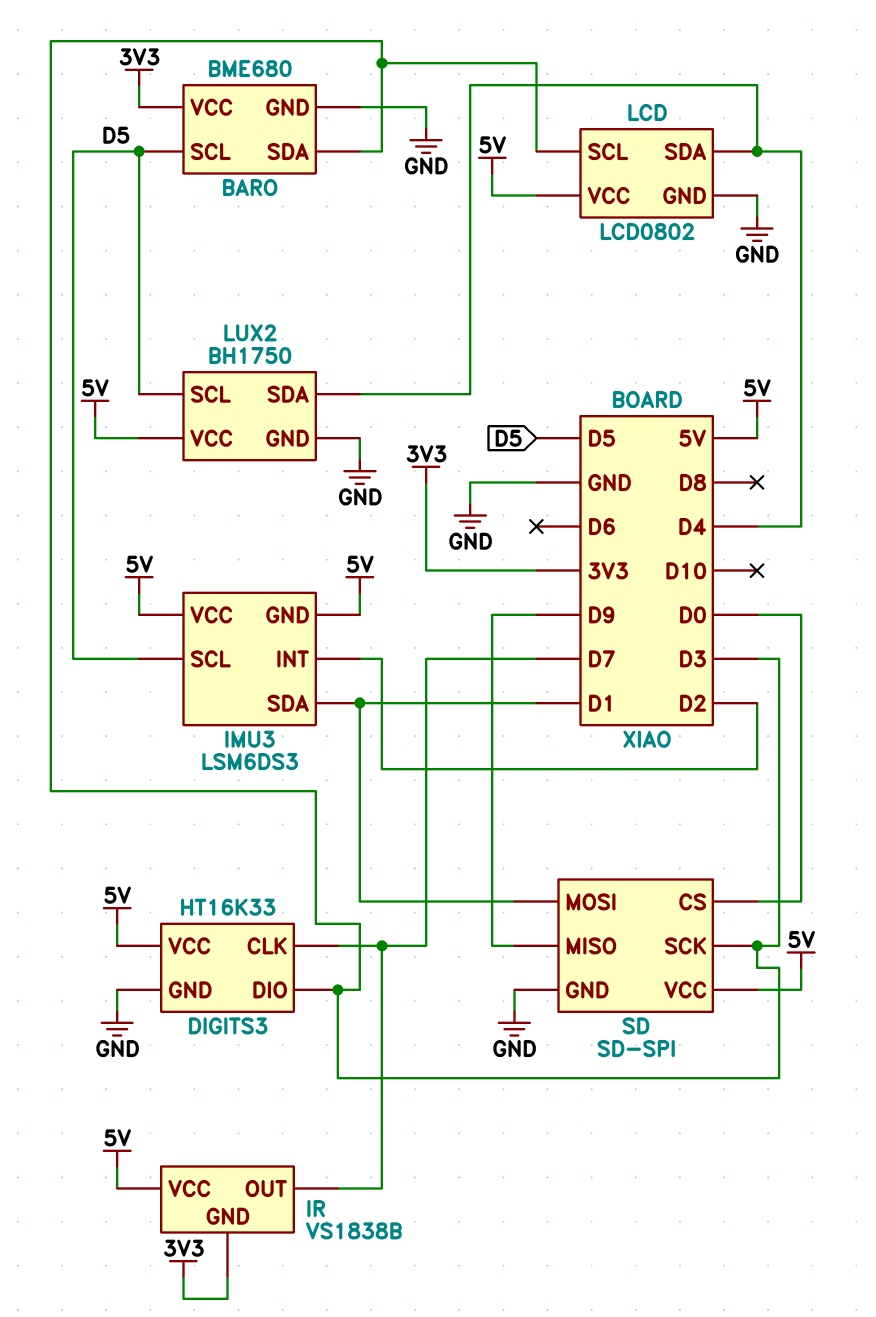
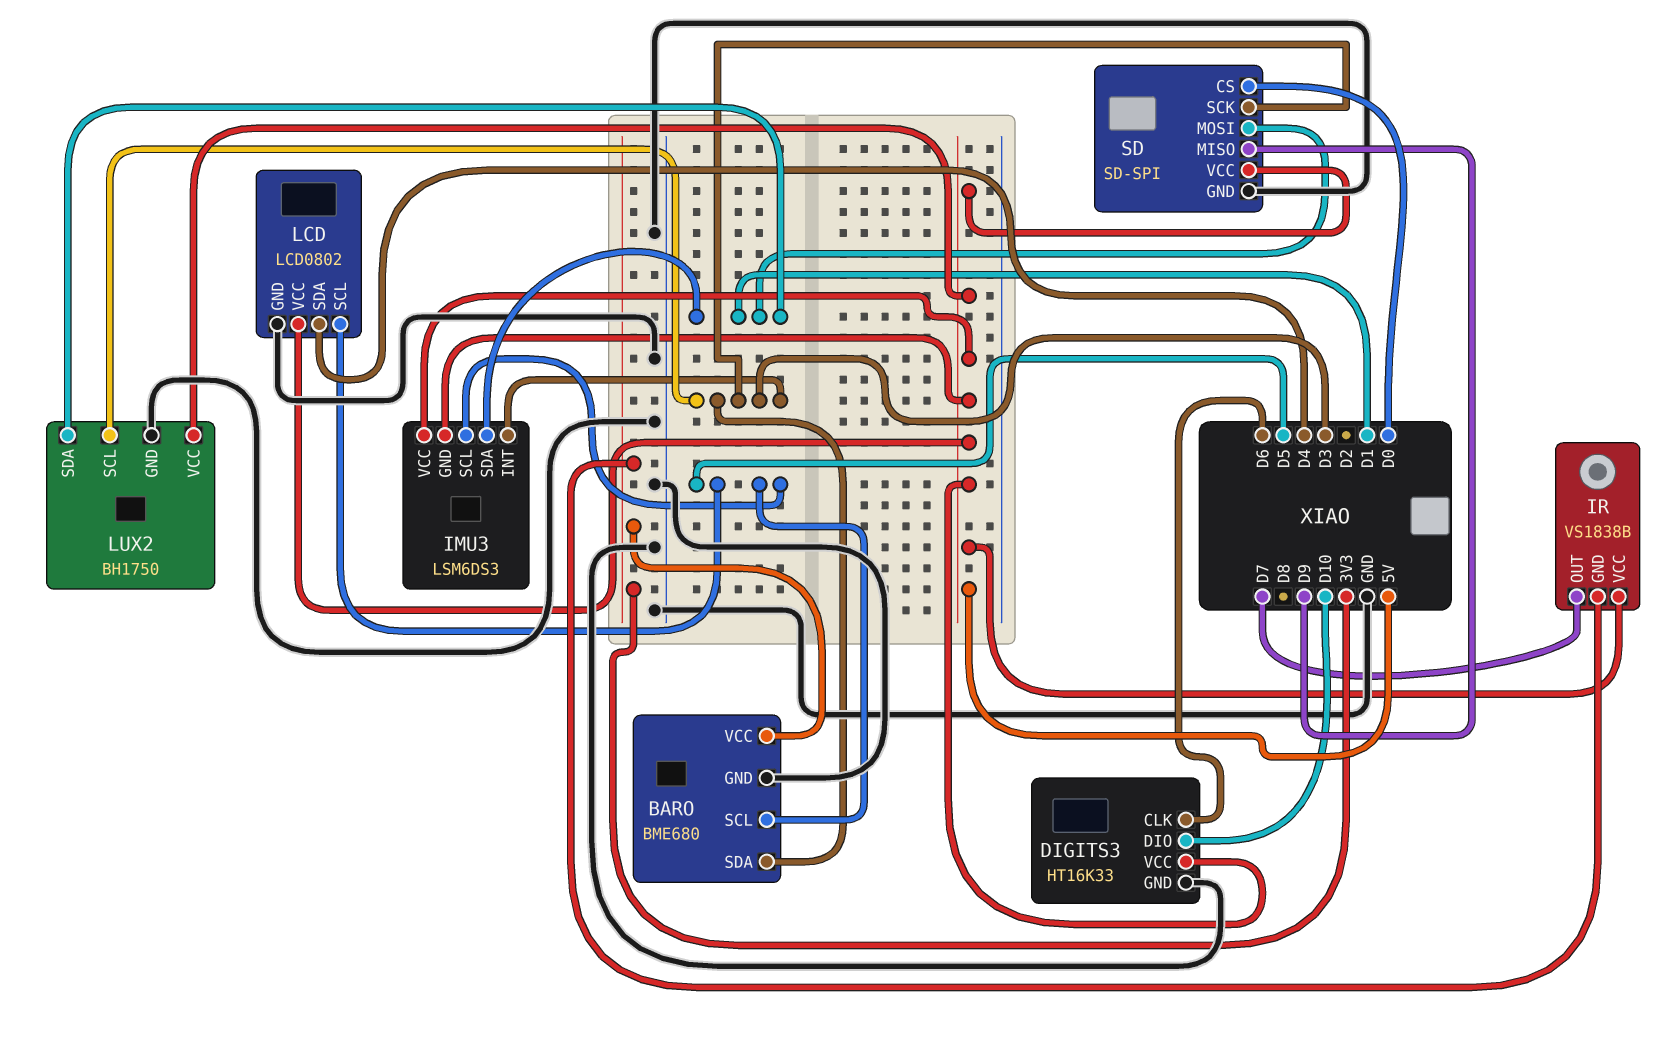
DIGITS3 pin CLK: D7 -> D6
DIGITS3 pin DIO: D3 -> D10
IMU3 pin INT: D2 -> D3
LCD pin SCL: D3 -> D5
LUX2 pin SCL: D5 -> D3
LUX2 pin SDA: D4 -> D1

